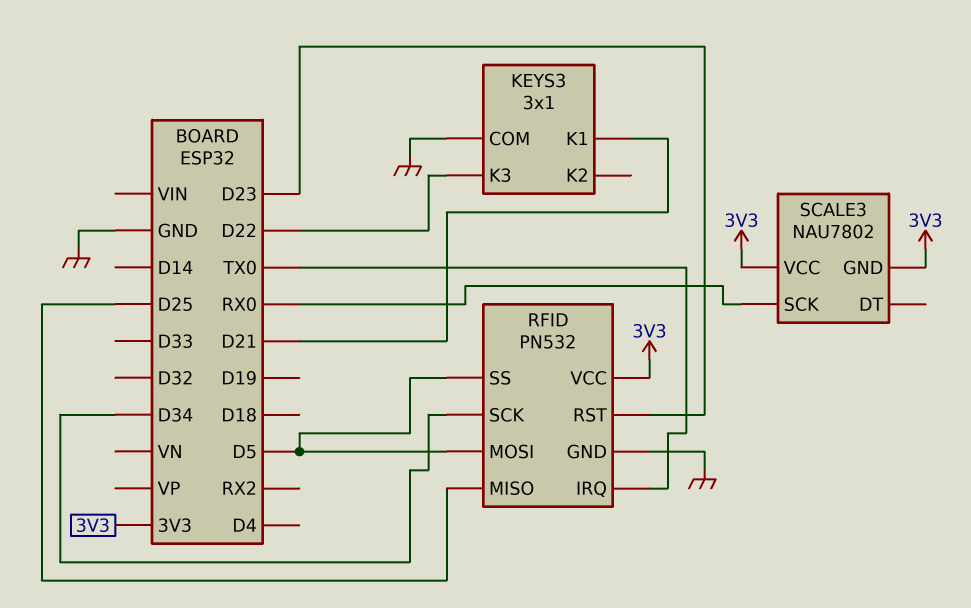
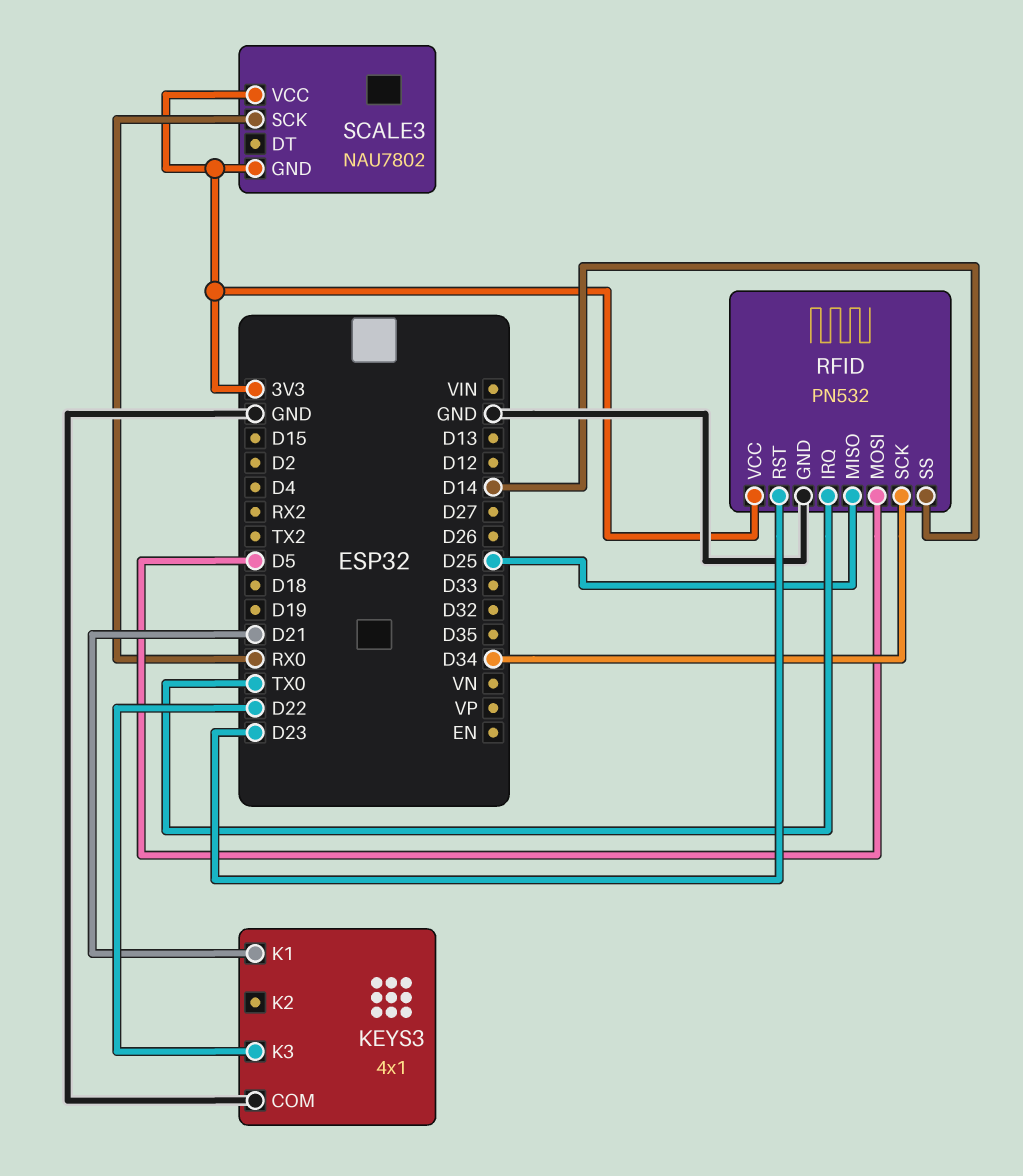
KEYS3: 3x1 -> 4x1
RFID pin SS: D5 -> D14

